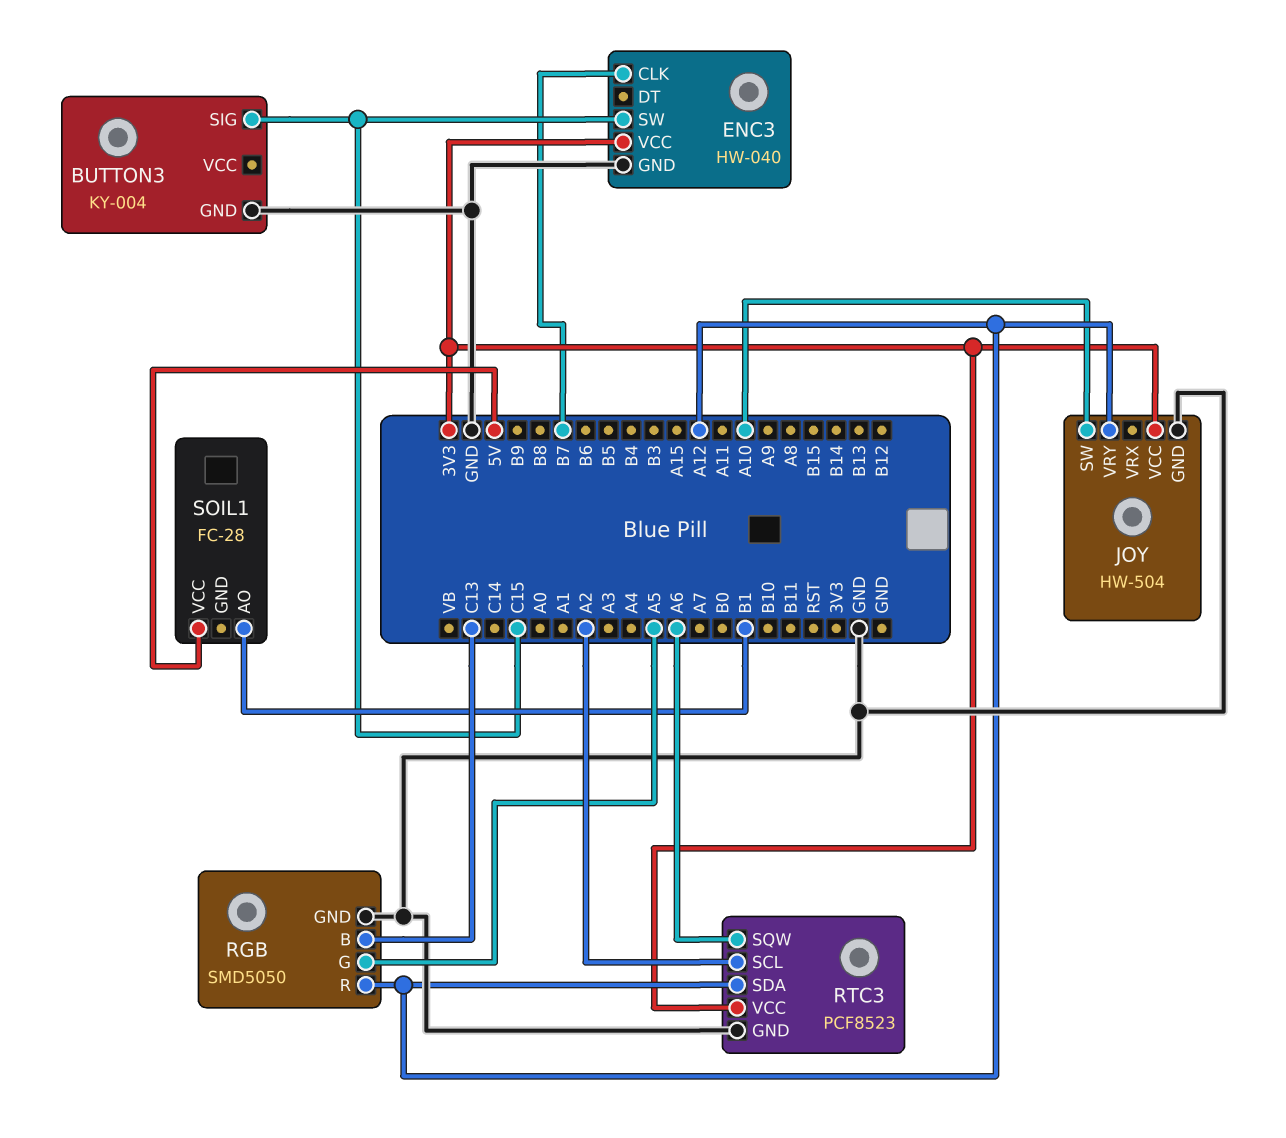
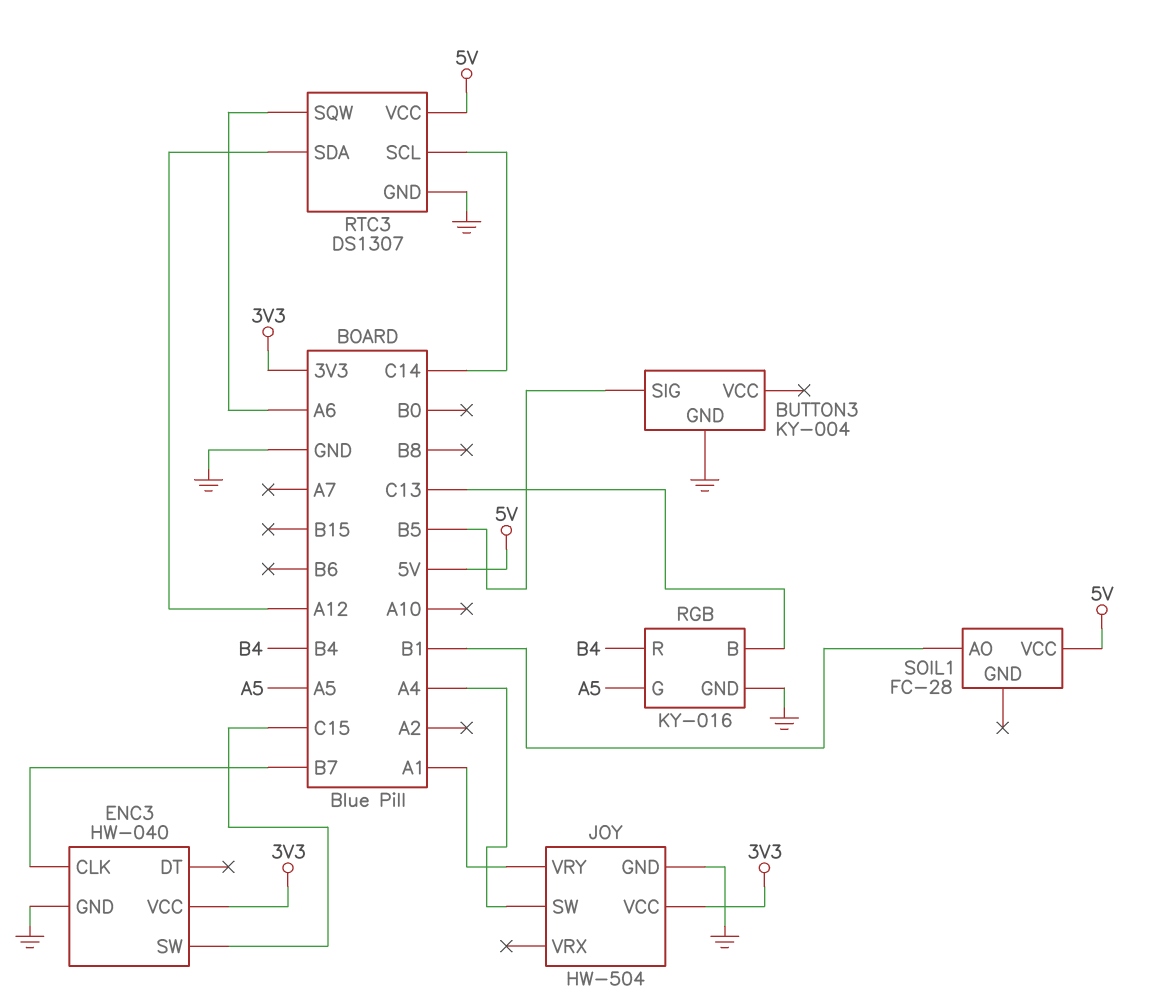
BUTTON3 pin SIG: C15 -> B5
JOY pin SW: A10 -> A4
JOY pin VRY: A12 -> A1
RGB: SMD5050 -> KY-016
RGB pin R: A12 -> B4
RTC3: PCF8523 -> DS1307
RTC3 pin SCL: A2 -> C14
RTC3 pin VCC: 3V3 -> 5V

